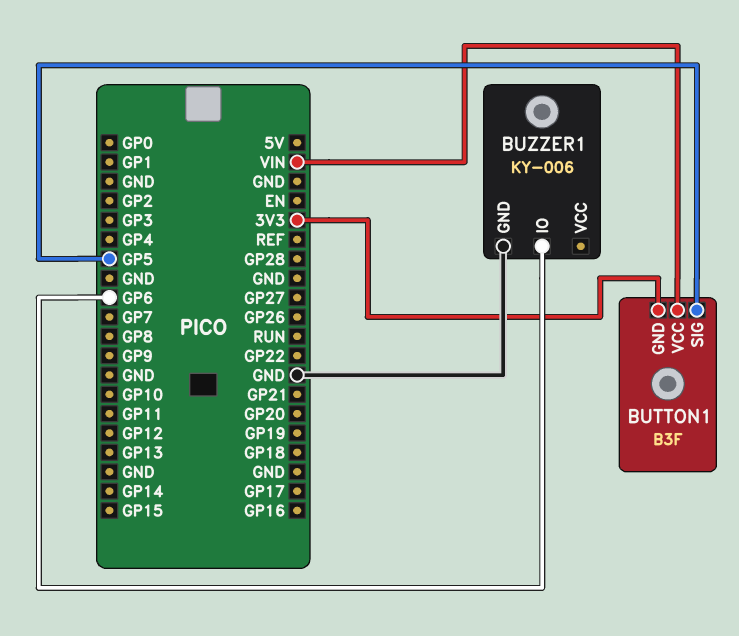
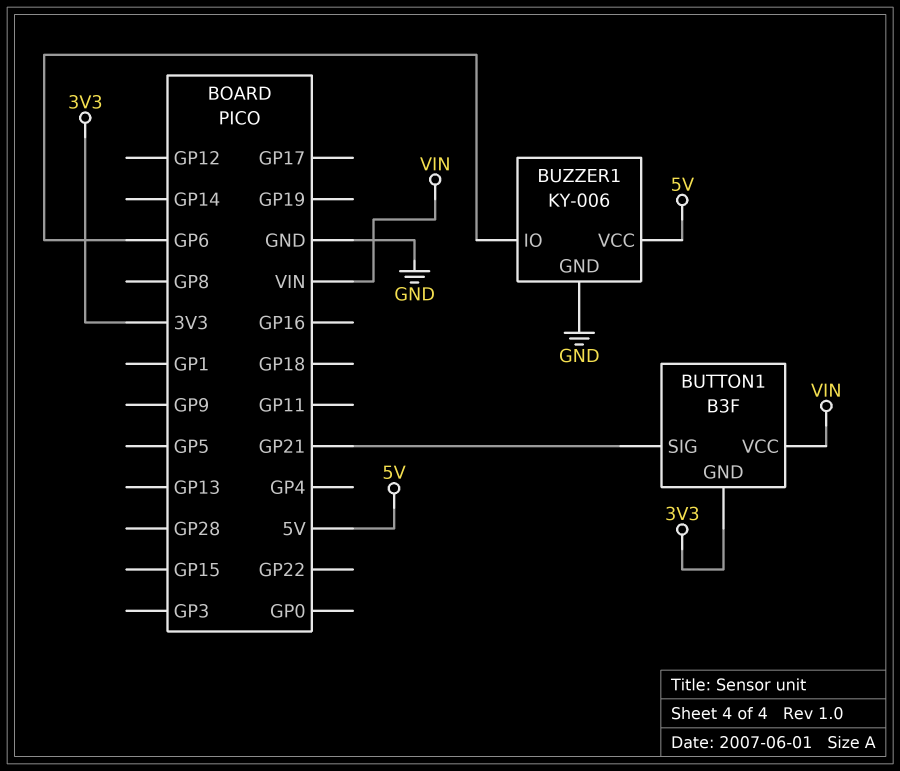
BUTTON1 pin SIG: GP5 -> GP21
BUZZER1 pin VCC: none -> 5V

